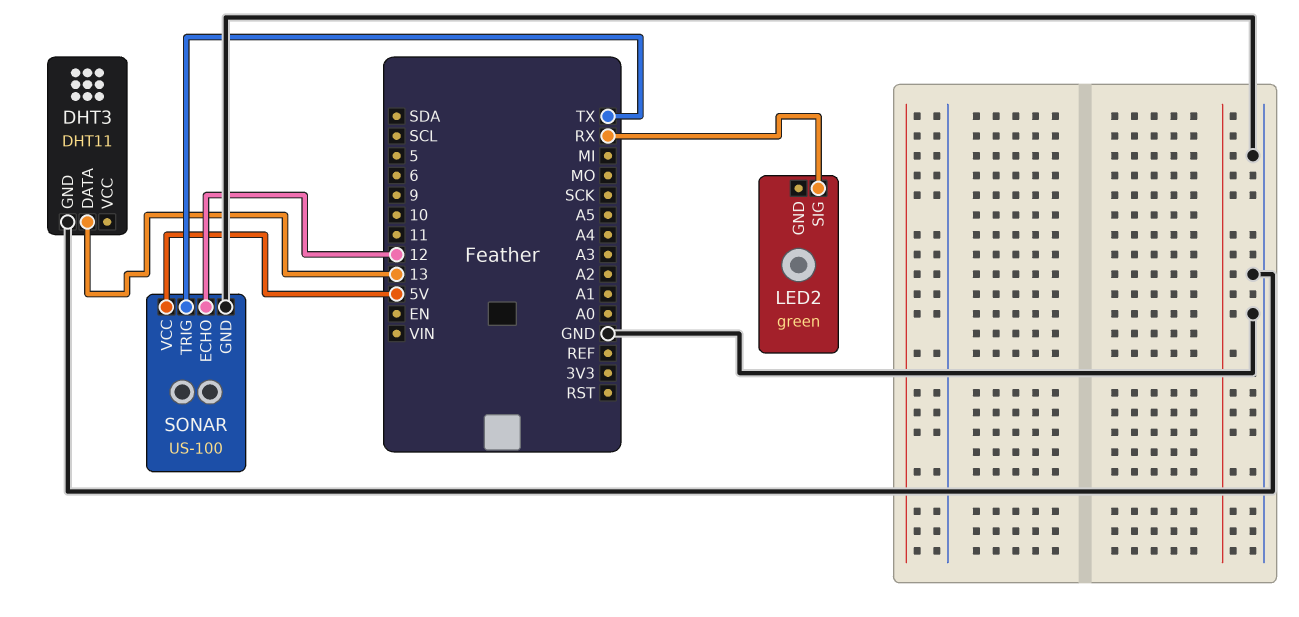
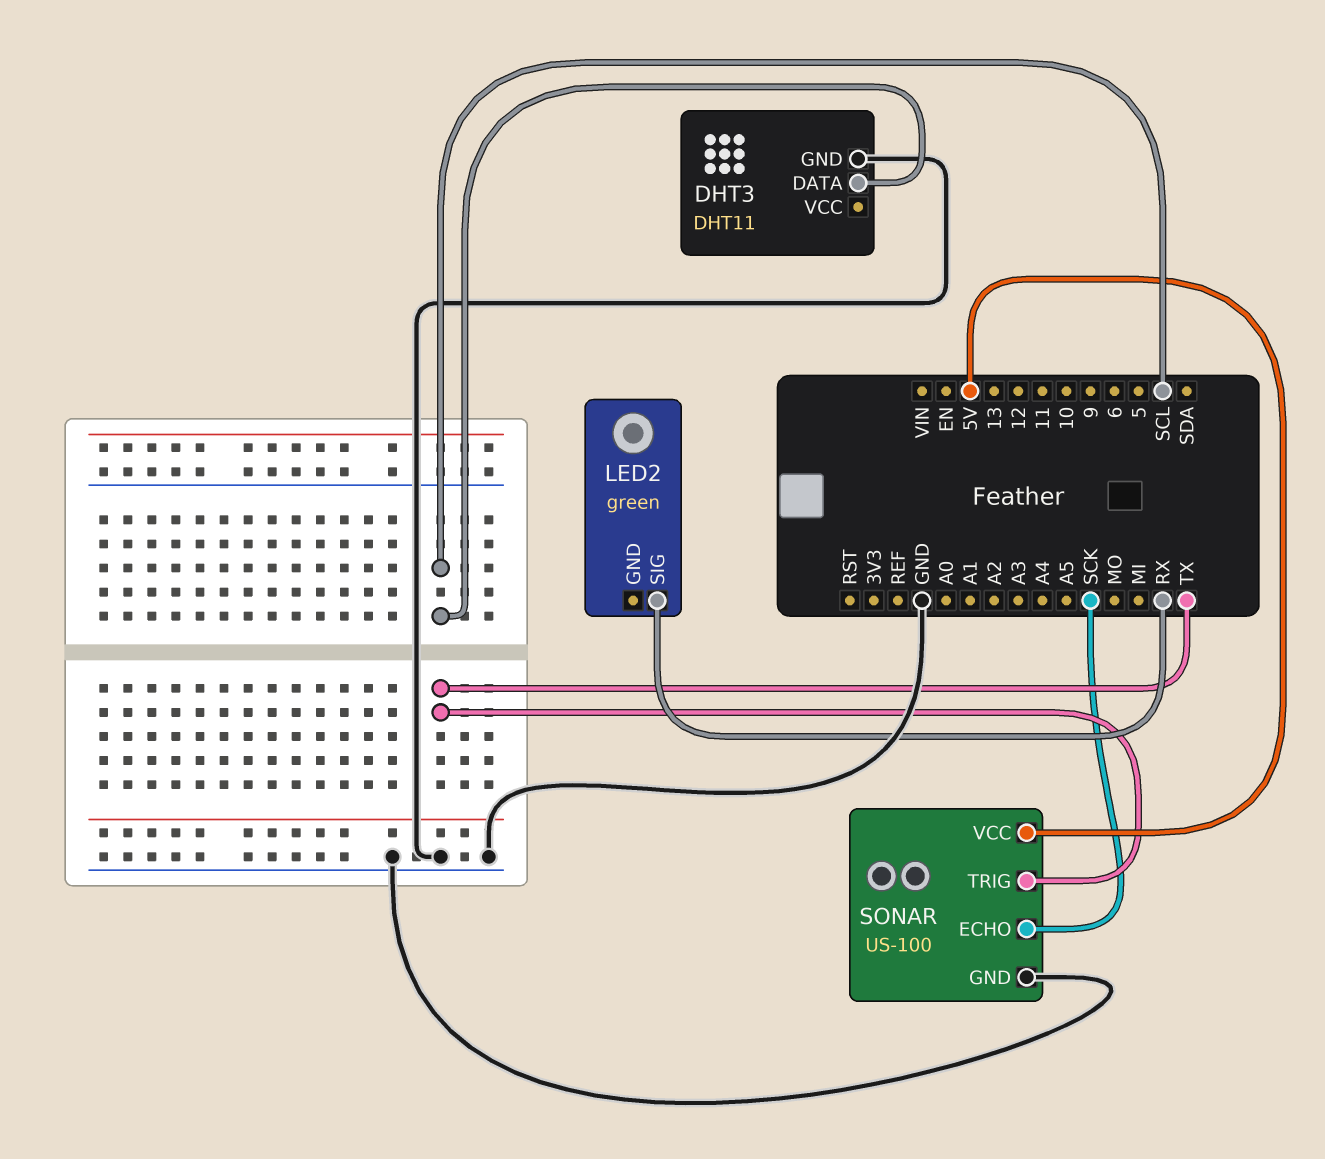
DHT3 pin DATA: 13 -> SCL
SONAR pin ECHO: 12 -> SCK

